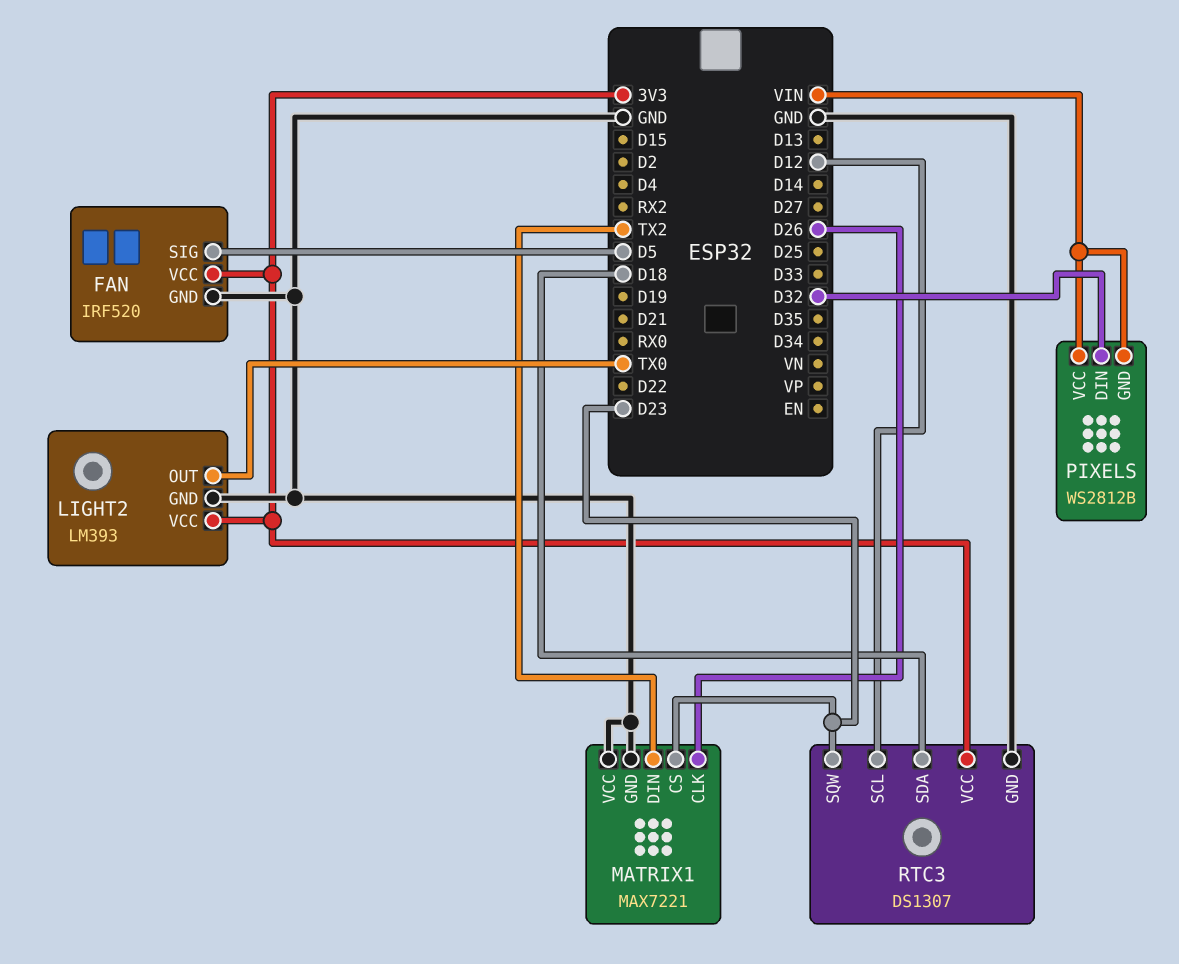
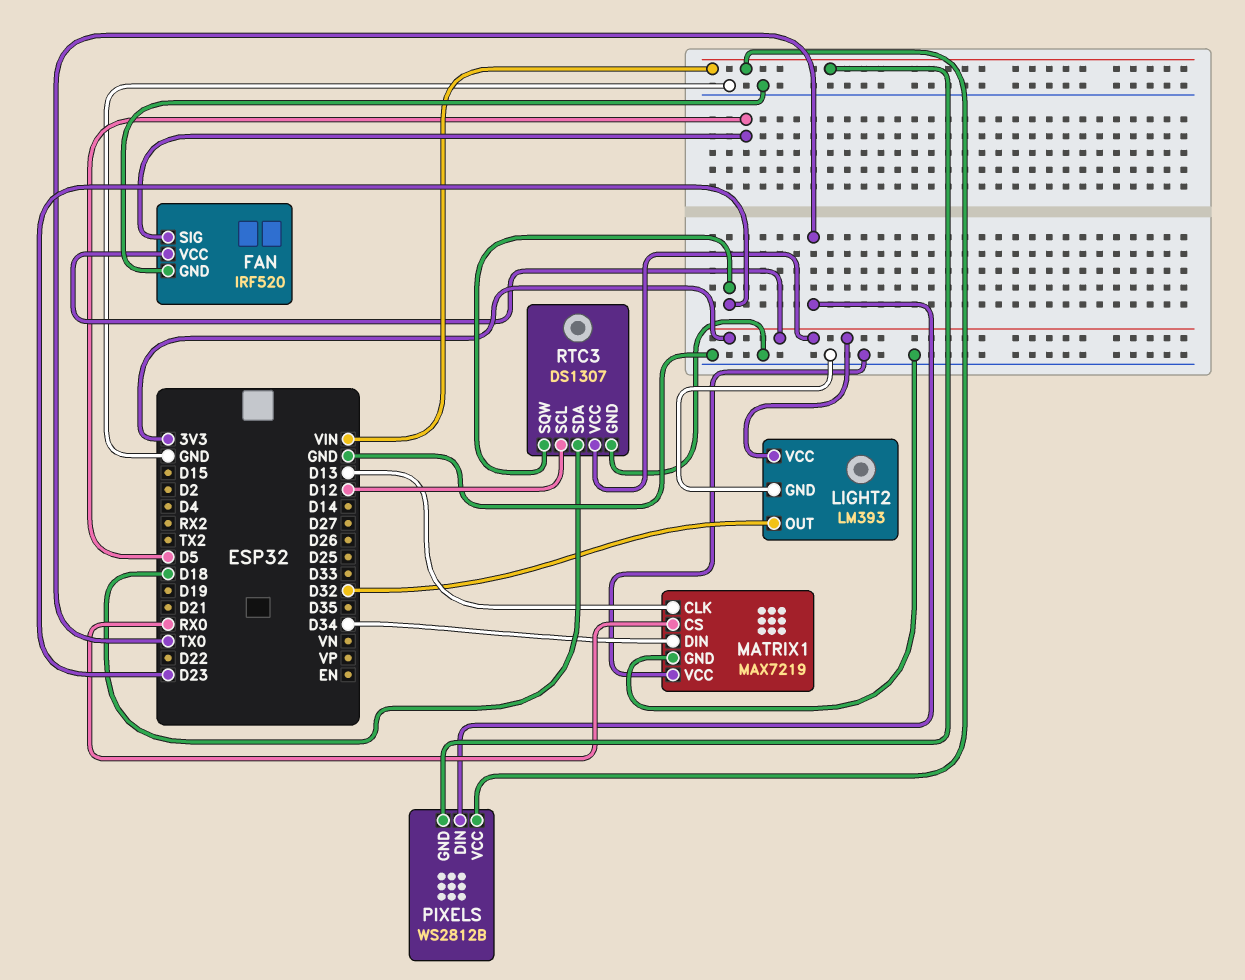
LIGHT2 pin OUT: TX0 -> D32
MATRIX1: MAX7221 -> MAX7219
MATRIX1 pin CLK: D26 -> D13
MATRIX1 pin CS: D23 -> RX0
MATRIX1 pin DIN: TX2 -> D34
PIXELS pin DIN: D32 -> TX0

